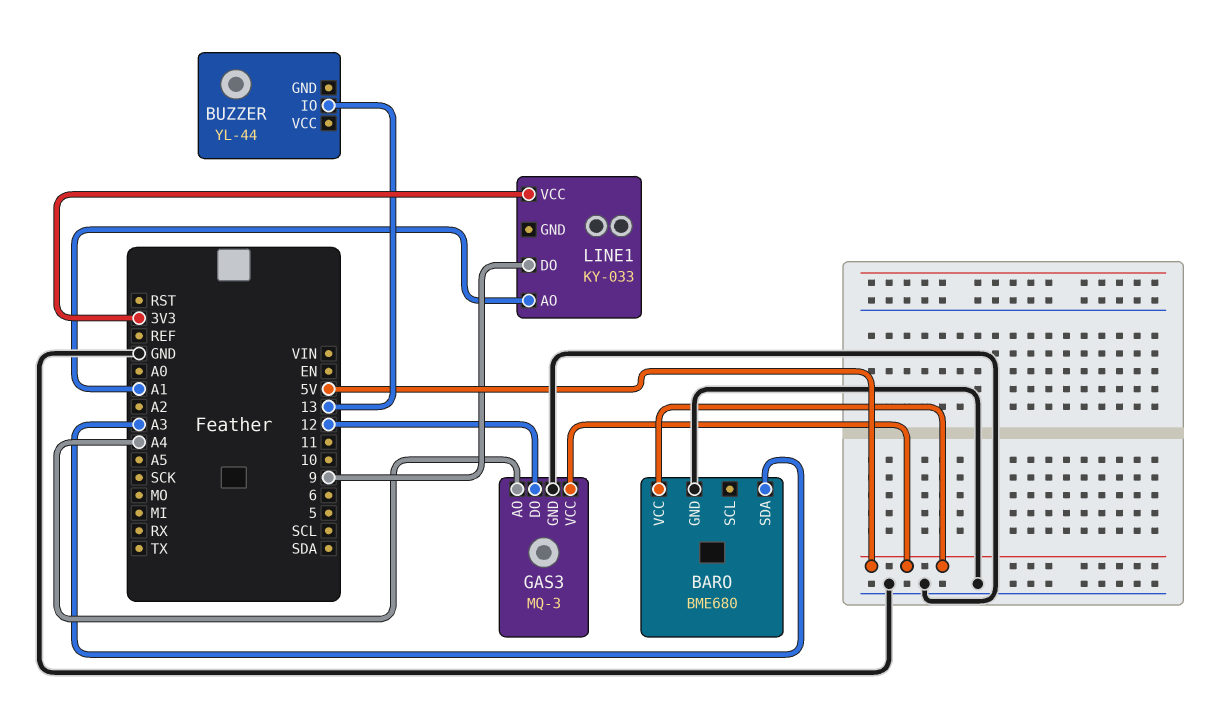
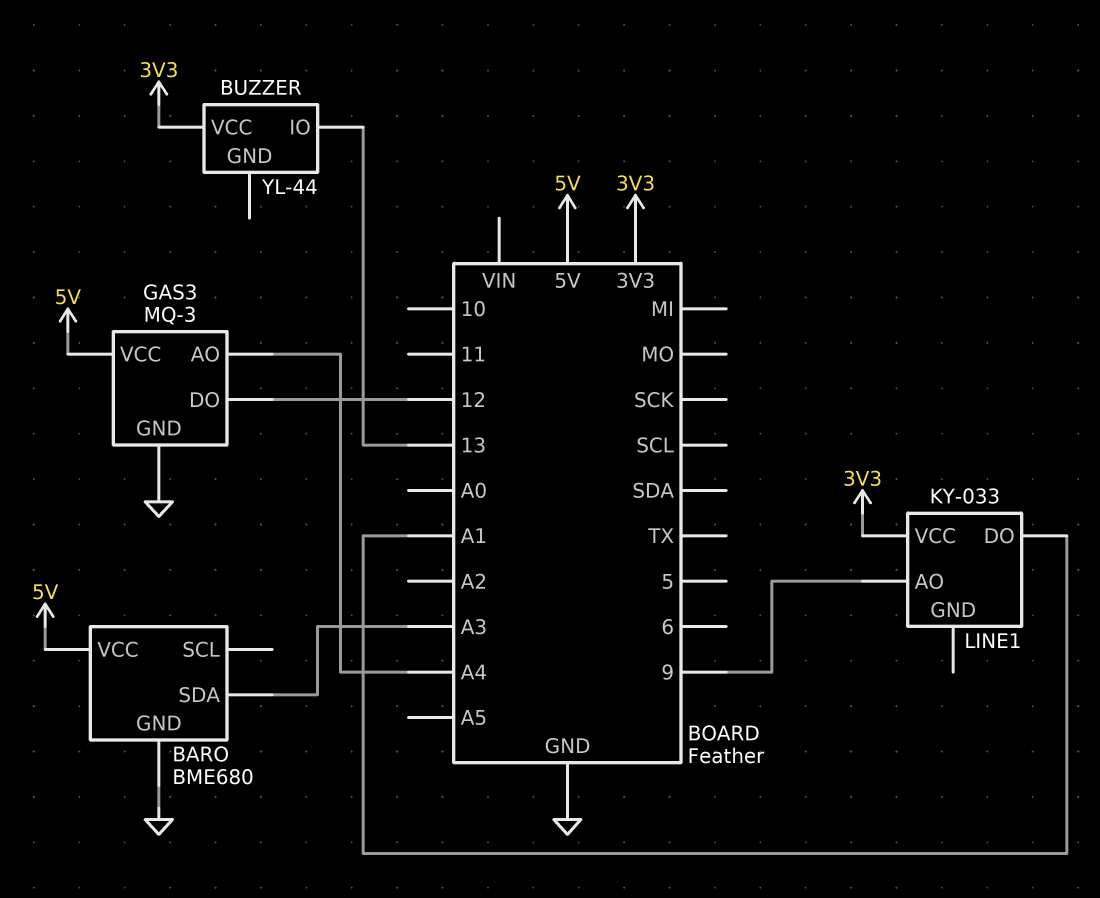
BUZZER pin VCC: none -> 3V3
LINE1 pin AO: A1 -> 9
LINE1 pin DO: 9 -> A1

